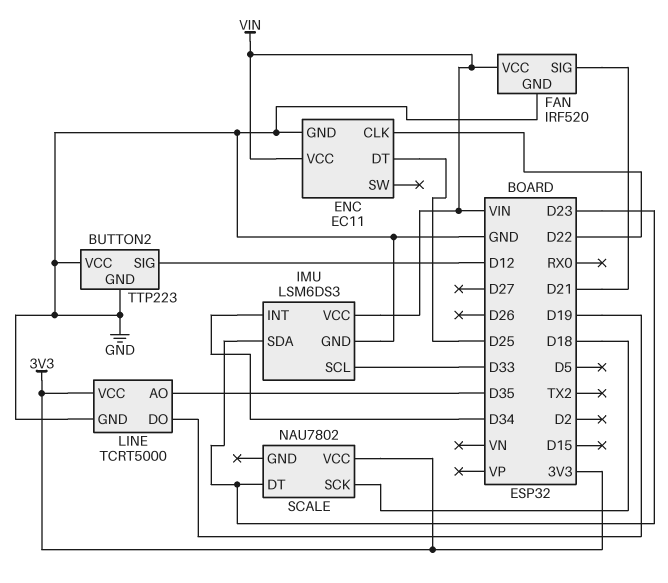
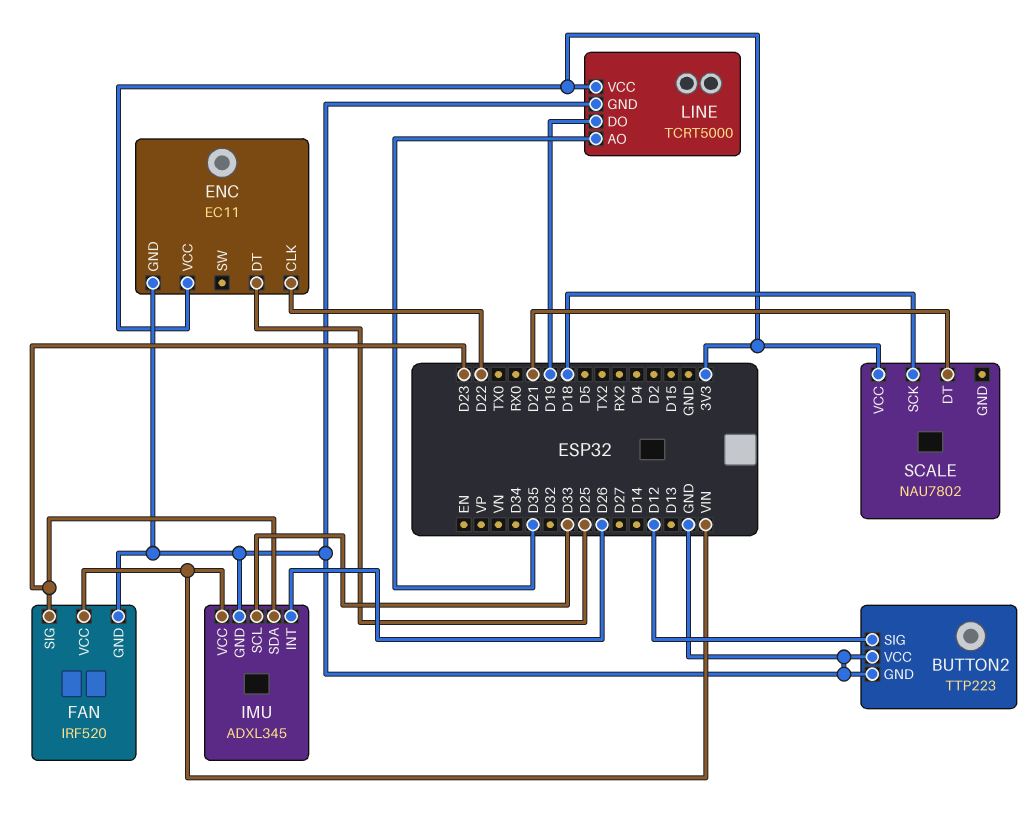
ENC pin VCC: VIN -> 3V3
FAN pin SIG: D21 -> D23
IMU: LSM6DS3 -> ADXL345
IMU pin INT: D34 -> D26
SCALE pin DT: D23 -> D21

